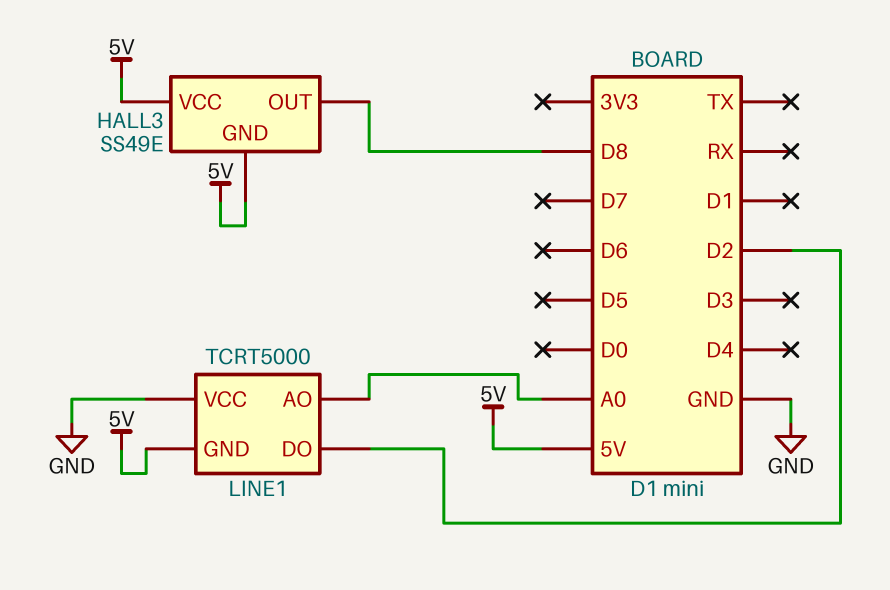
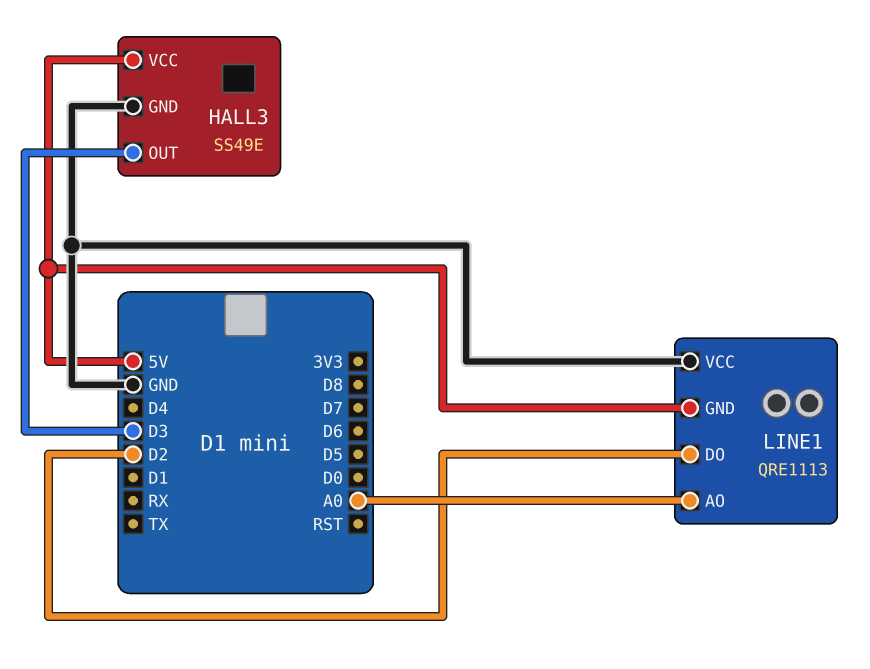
HALL3 pin GND: 5V -> GND
HALL3 pin OUT: D8 -> D3
LINE1: TCRT5000 -> QRE1113

